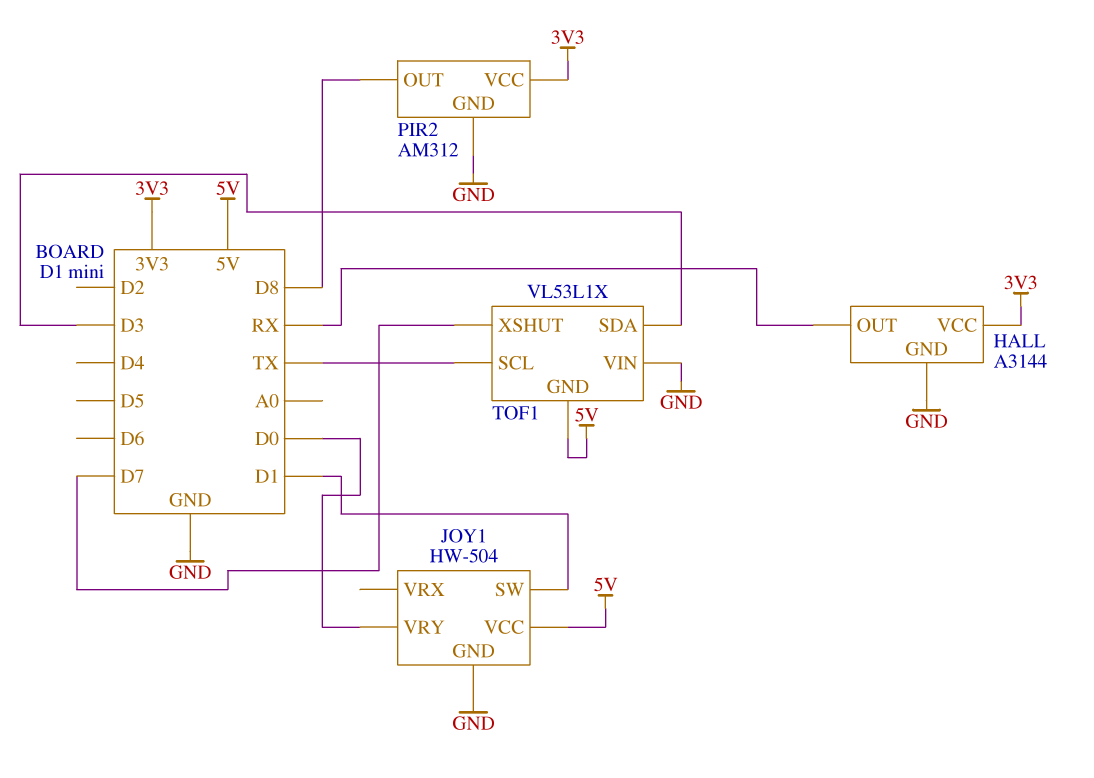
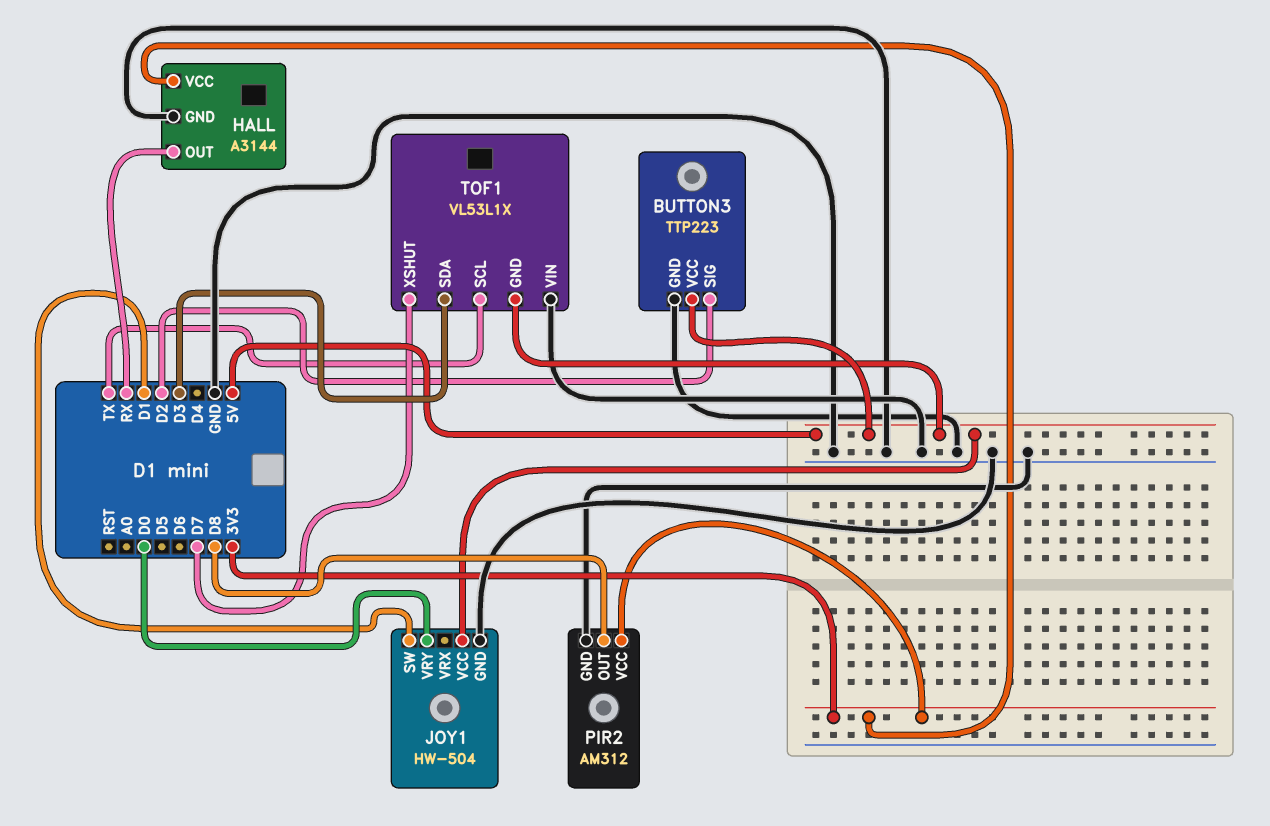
BUTTON3: none -> TTP223
BUTTON3 pin GND: none -> GND
BUTTON3 pin SIG: none -> D2
BUTTON3 pin VCC: none -> 5V

